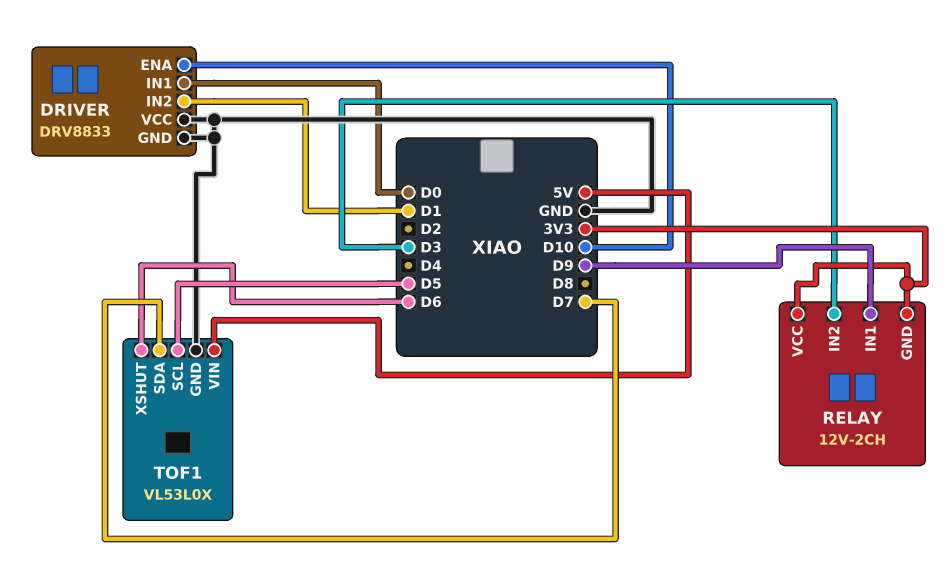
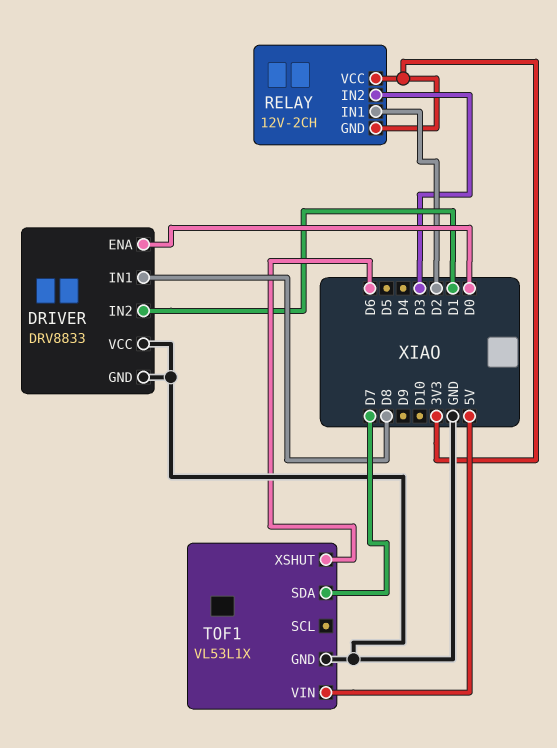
DRIVER pin ENA: D10 -> D0
DRIVER pin IN1: D0 -> D8
RELAY pin IN1: D9 -> D2
TOF1: VL53L0X -> VL53L1X
TOF1 pin SCL: D5 -> none

